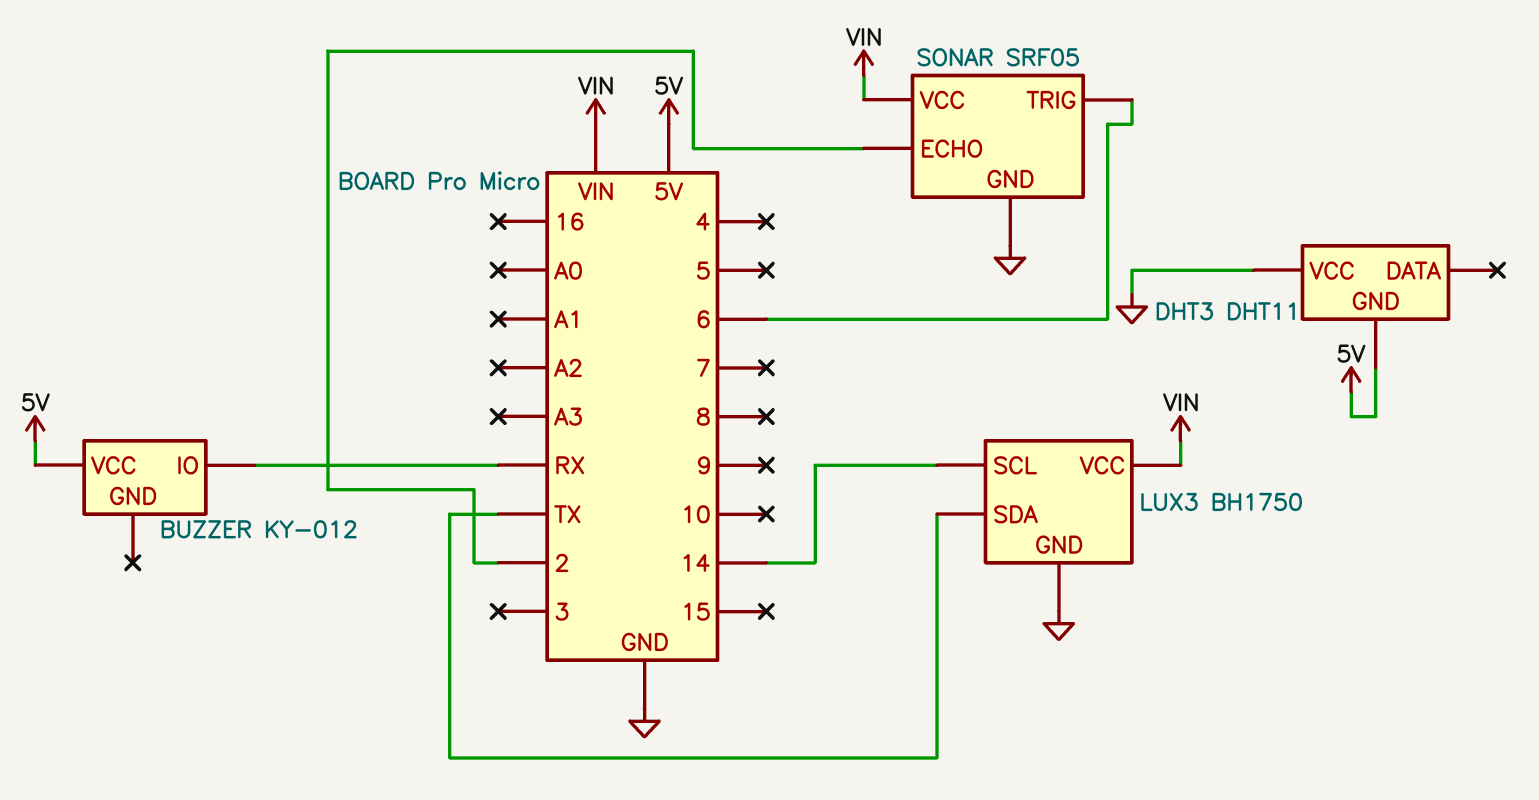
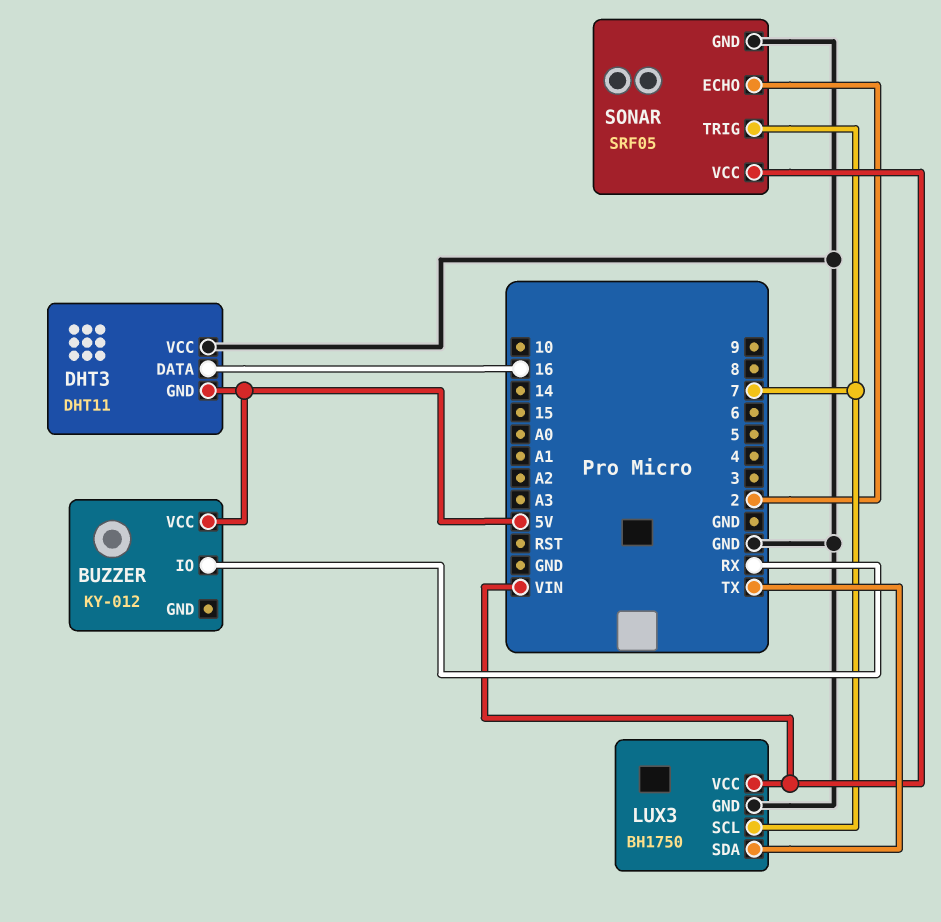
DHT3 pin DATA: none -> 16
LUX3 pin SCL: 14 -> 7
SONAR pin TRIG: 6 -> 7

